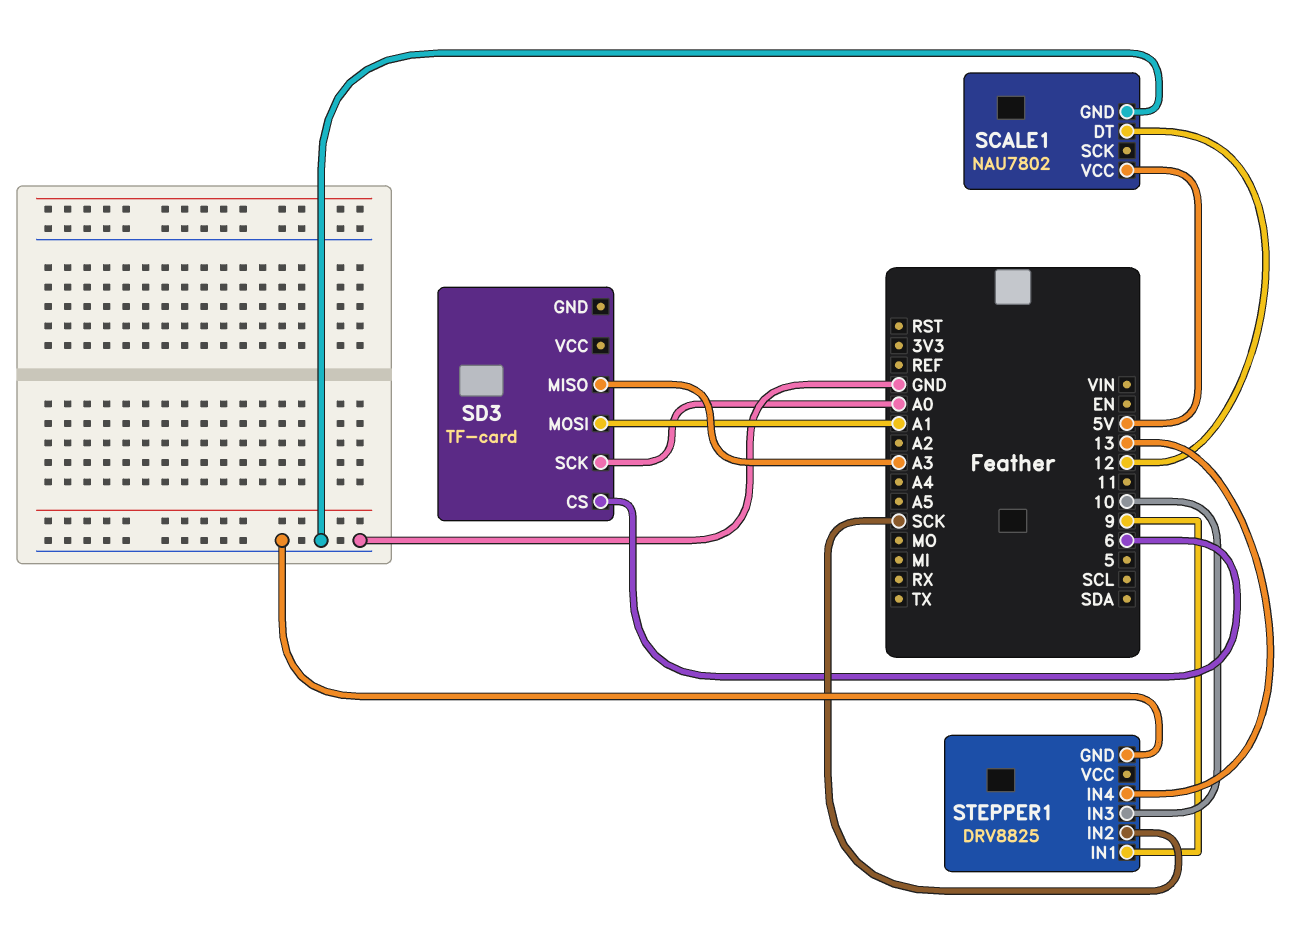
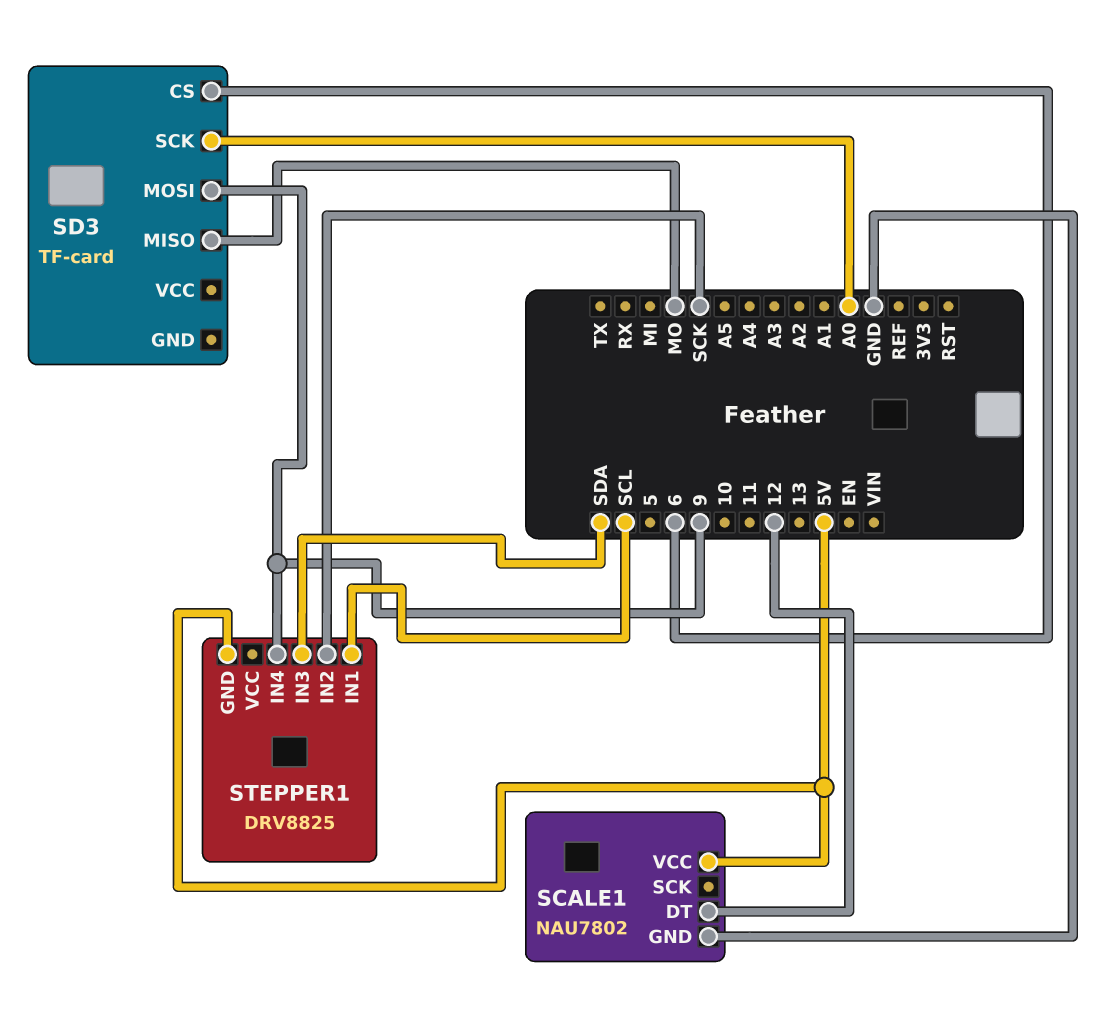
SD3 pin MISO: A3 -> MO
SD3 pin MOSI: A1 -> 9
STEPPER1 pin GND: GND -> 5V
STEPPER1 pin IN1: 9 -> SCL
STEPPER1 pin IN3: 10 -> SDA
STEPPER1 pin IN4: 13 -> 9

